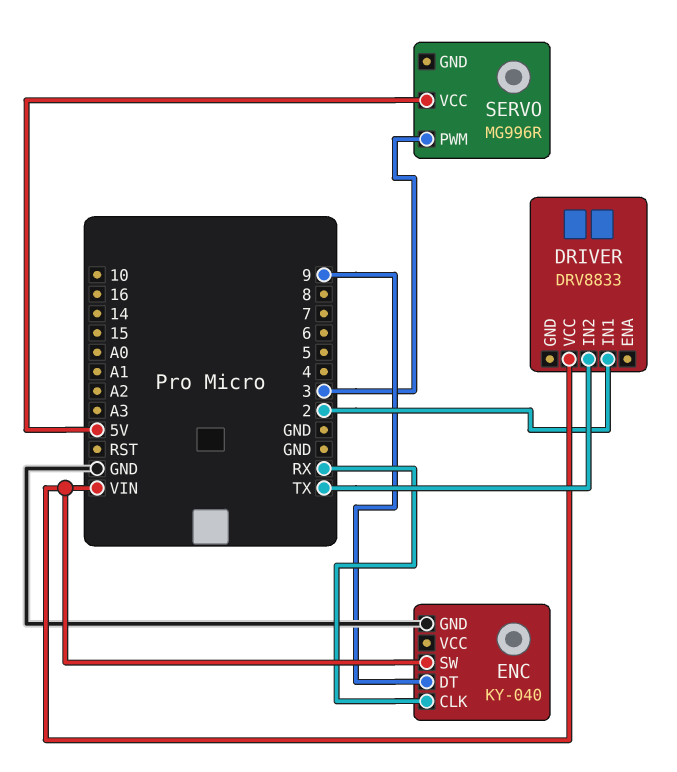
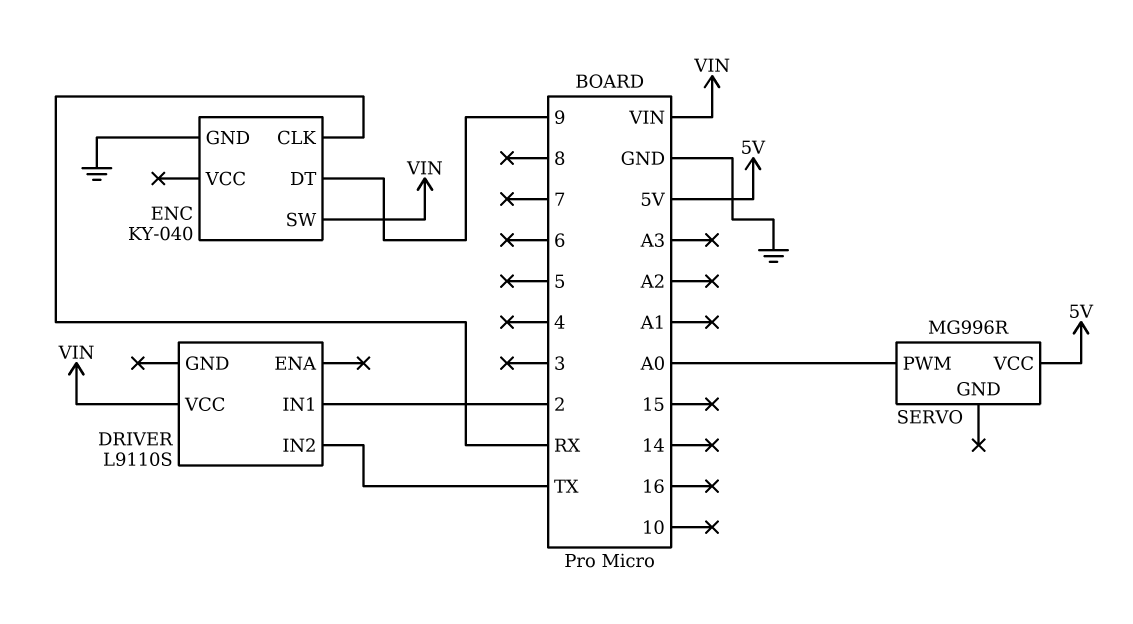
DRIVER: DRV8833 -> L9110S
SERVO pin PWM: 3 -> A0

